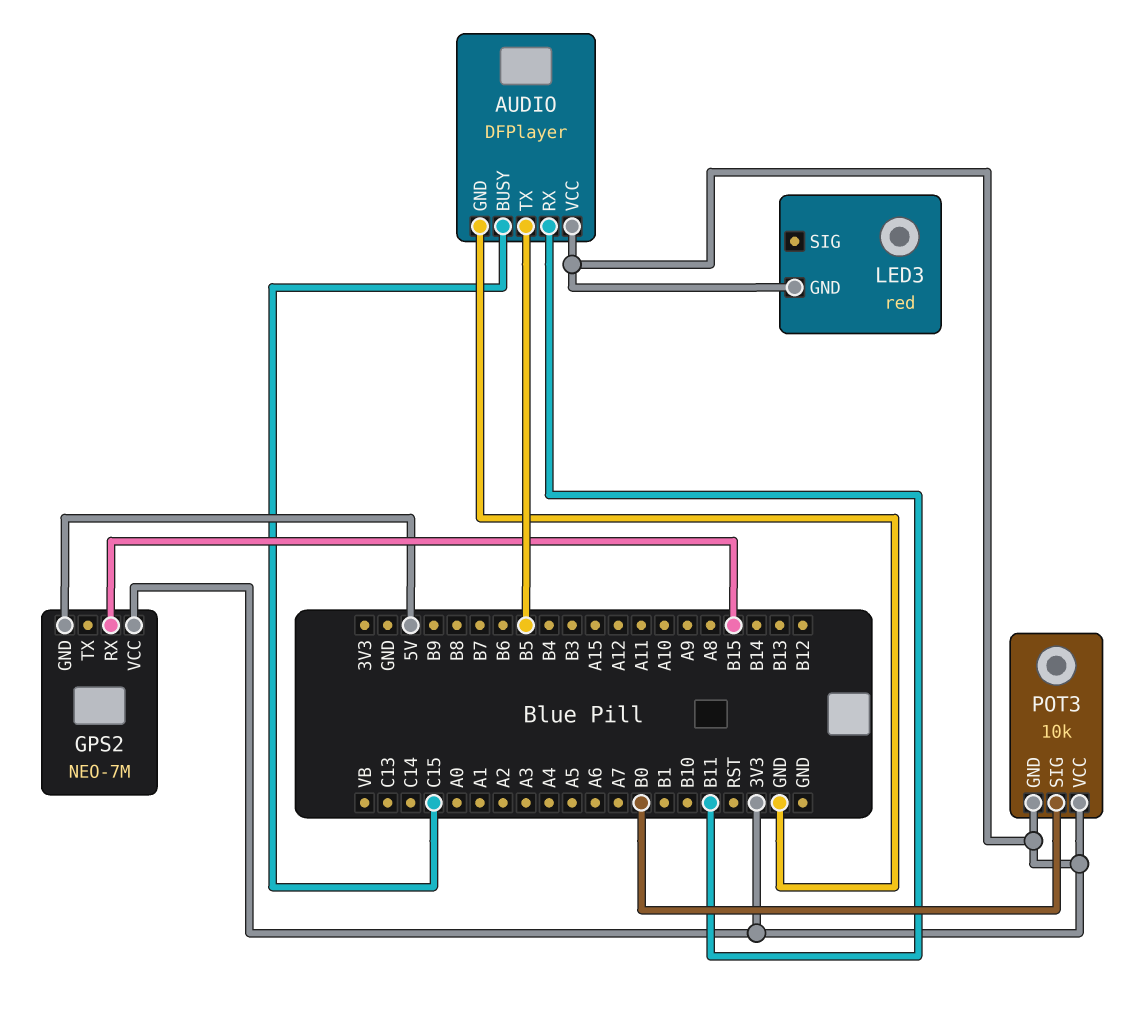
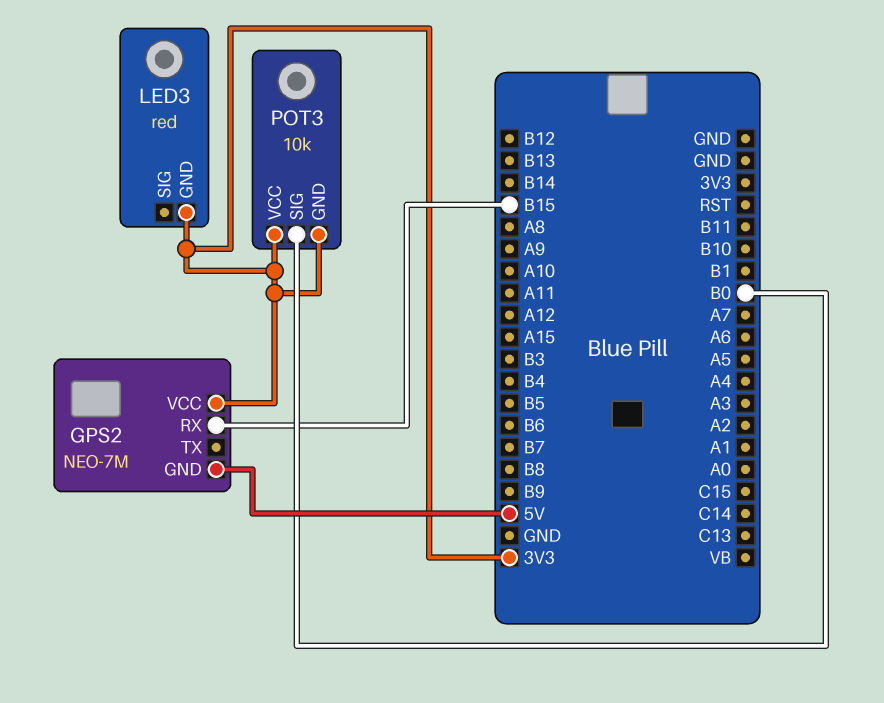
AUDIO: DFPlayer -> none
AUDIO pin BUSY: C15 -> none
AUDIO pin GND: GND -> none
AUDIO pin RX: B11 -> none
AUDIO pin TX: B5 -> none
AUDIO pin VCC: 3V3 -> none

